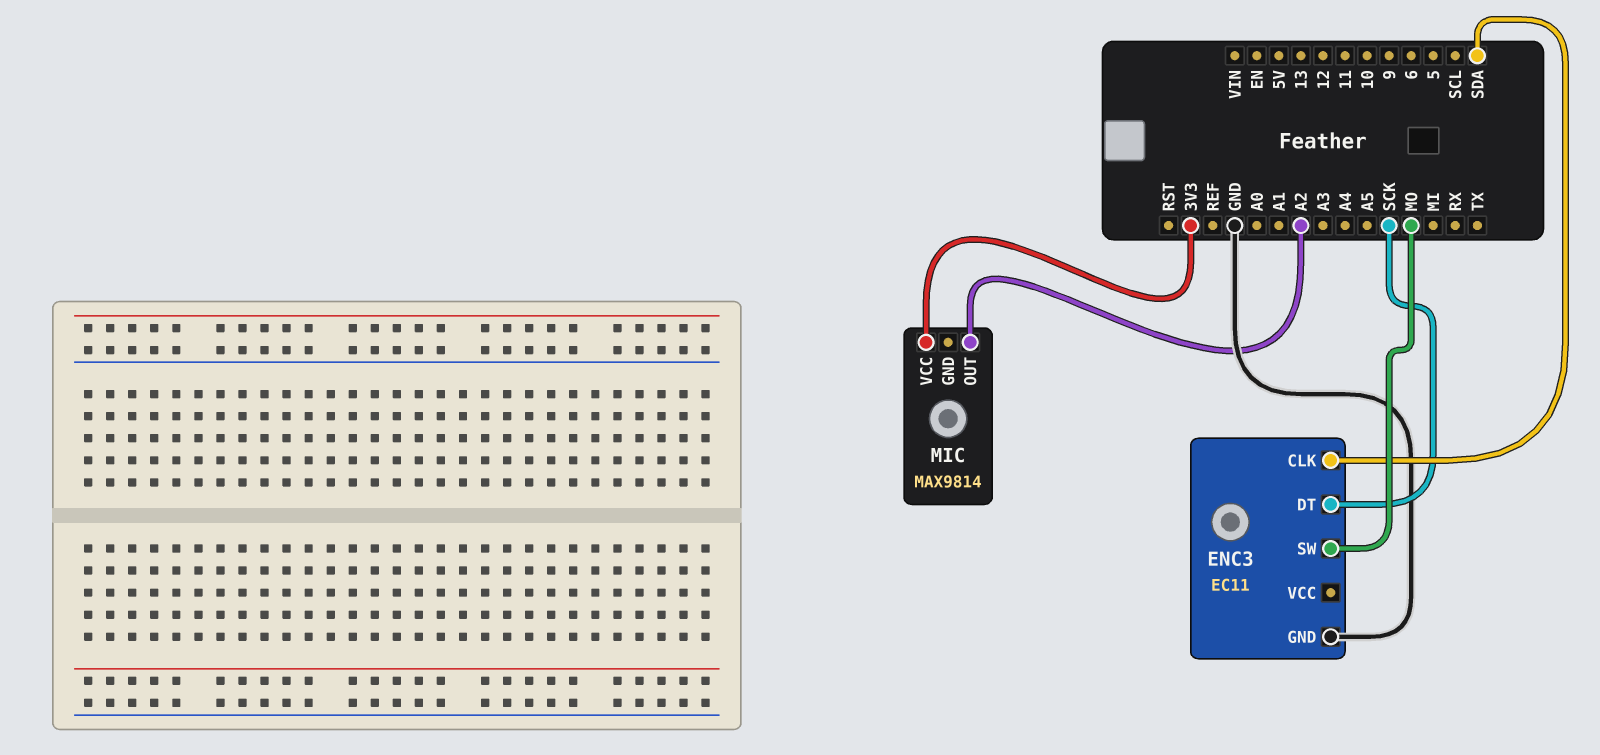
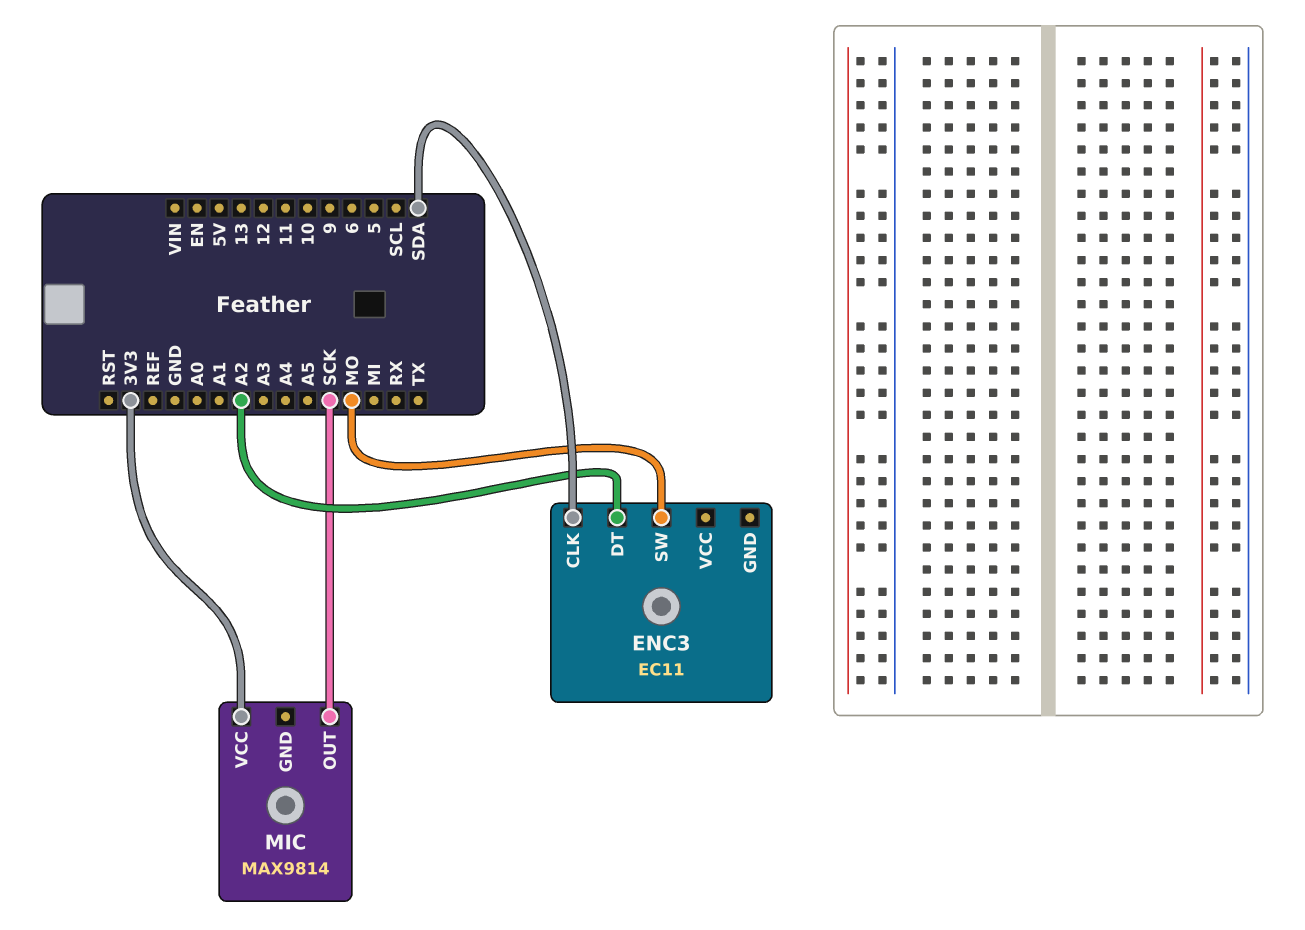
ENC3 pin DT: SCK -> A2
ENC3 pin GND: GND -> none
MIC pin OUT: A2 -> SCK

